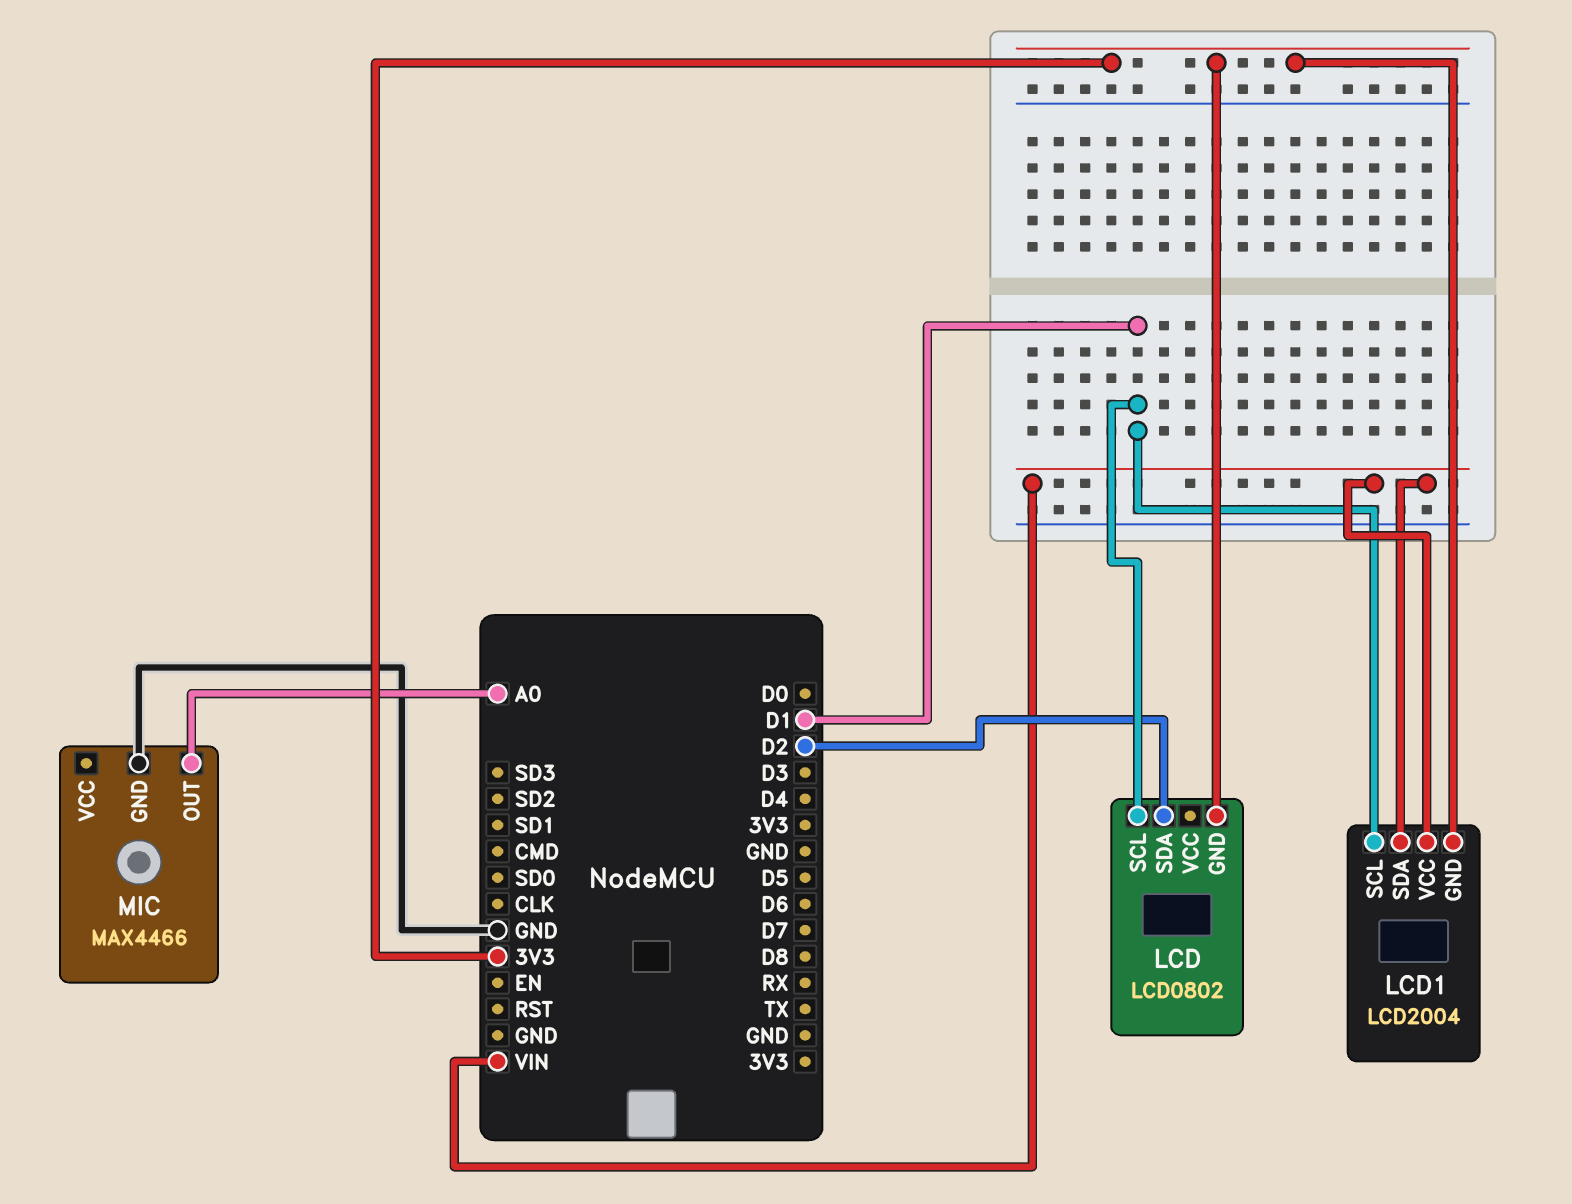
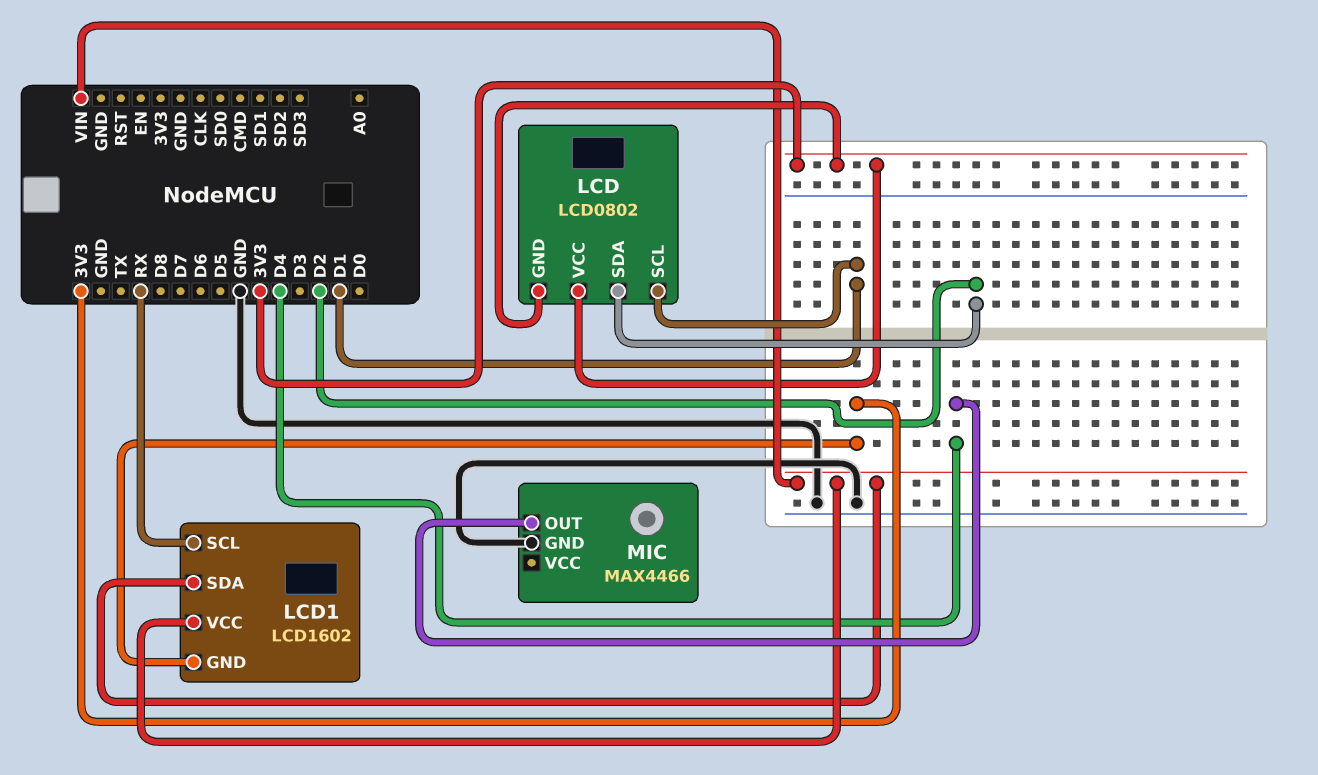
LCD pin VCC: none -> 3V3
LCD1: LCD2004 -> LCD1602
LCD1 pin SCL: D1 -> RX
MIC pin OUT: A0 -> D4

